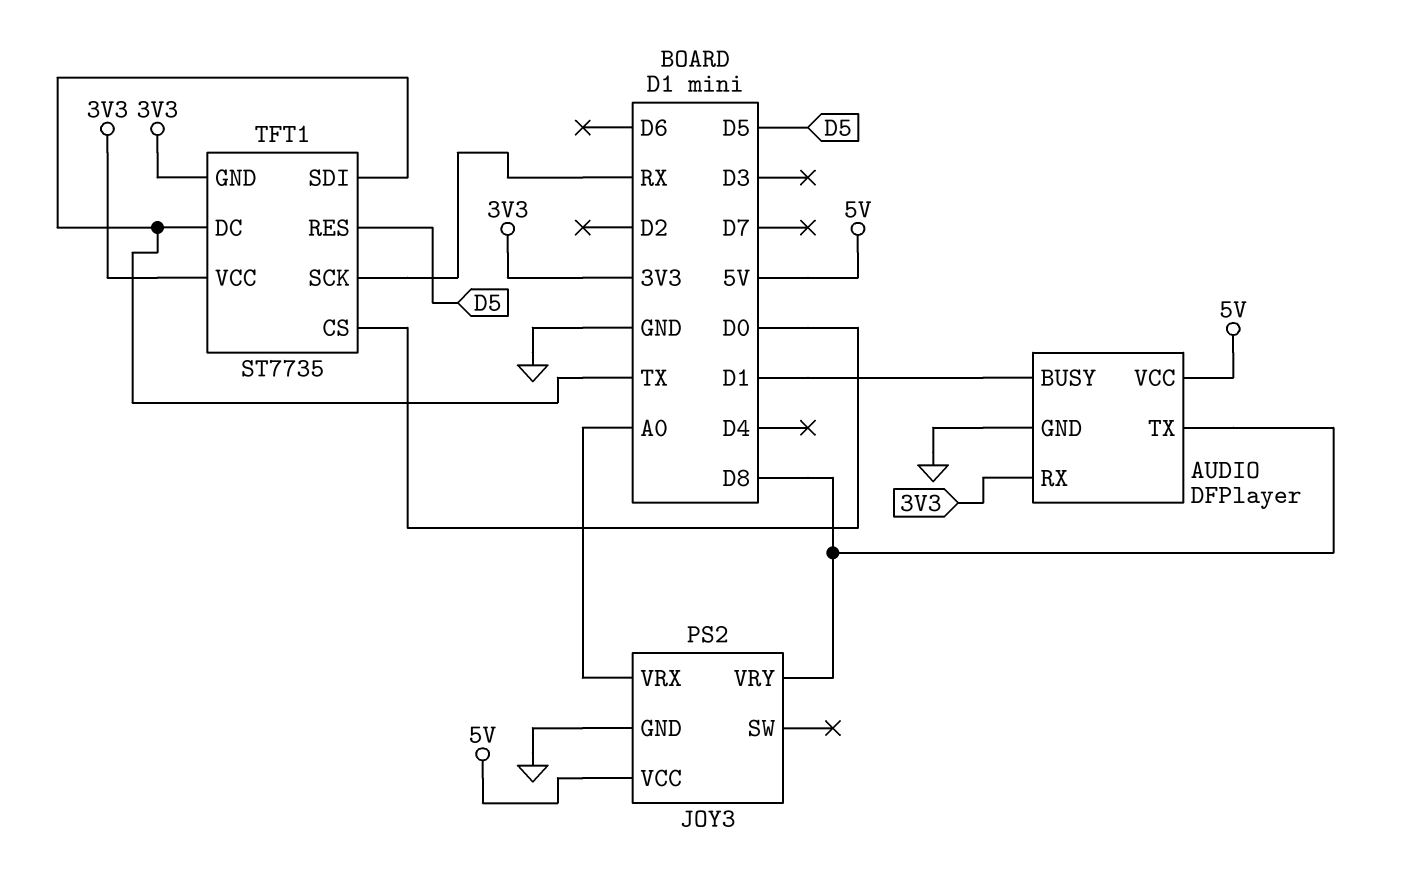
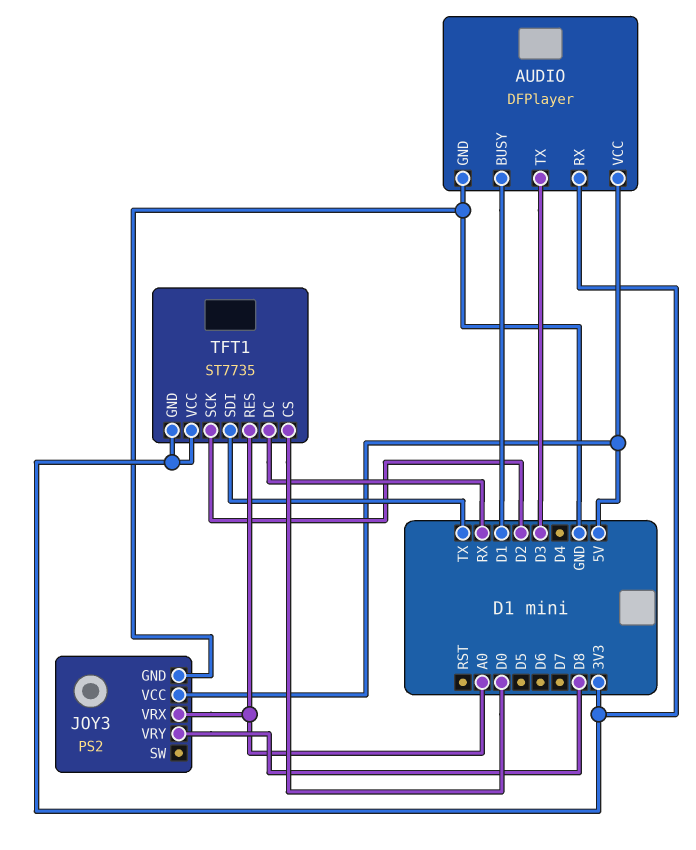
AUDIO pin TX: D8 -> D3
TFT1 pin DC: TX -> RX
TFT1 pin RES: D5 -> A0
TFT1 pin SCK: RX -> D2

